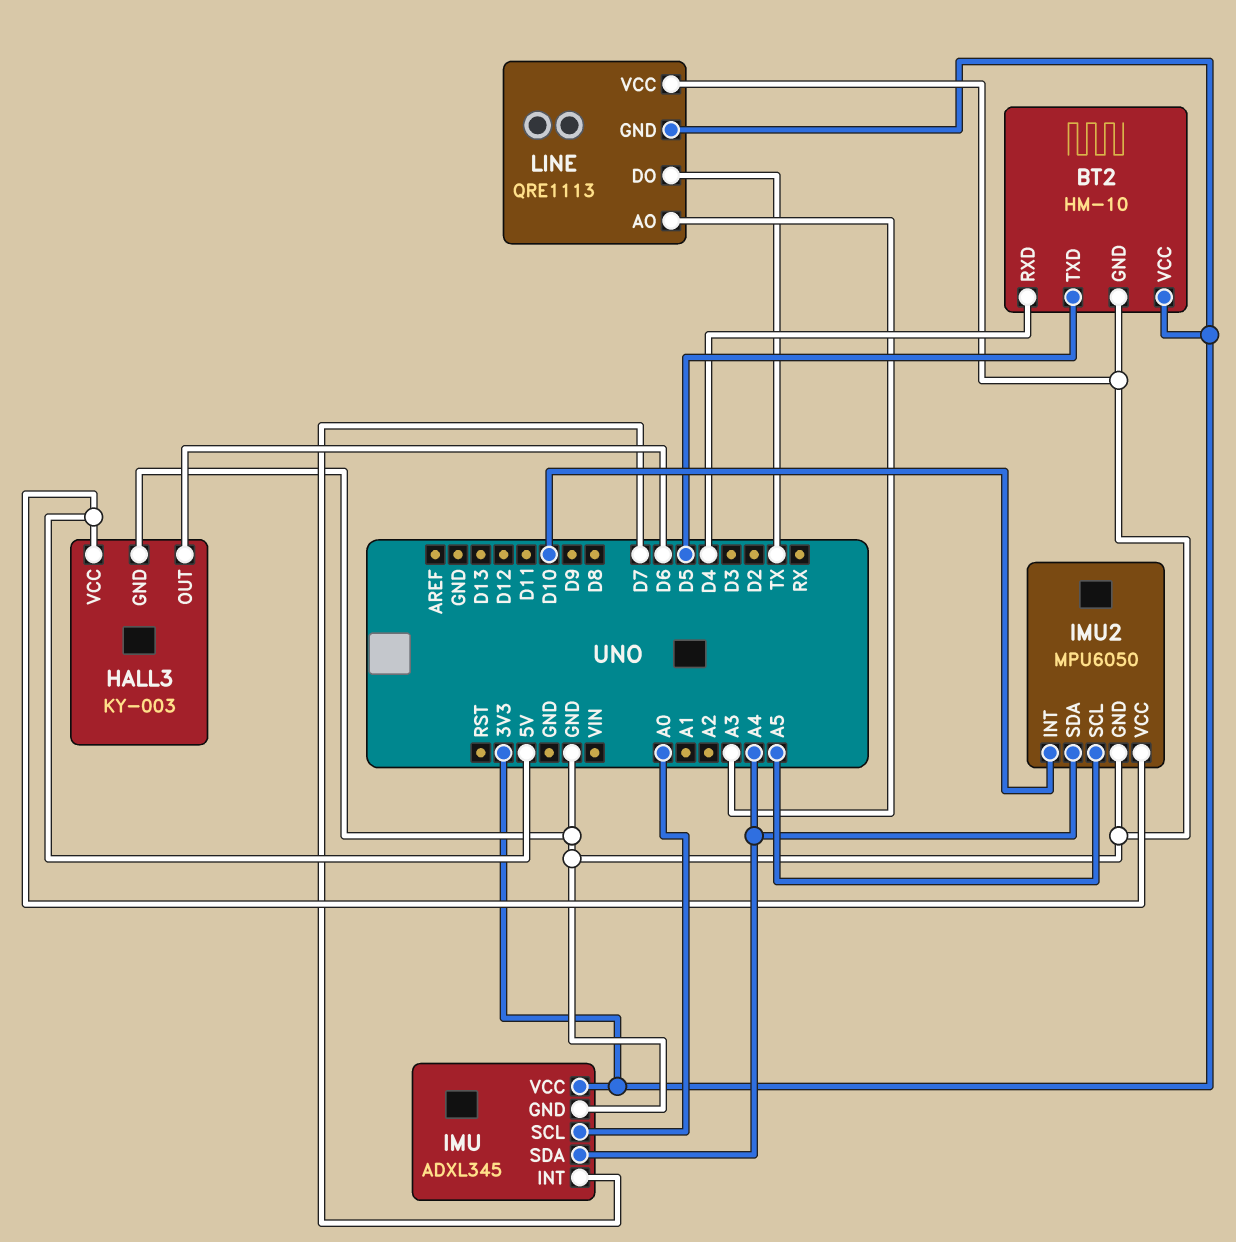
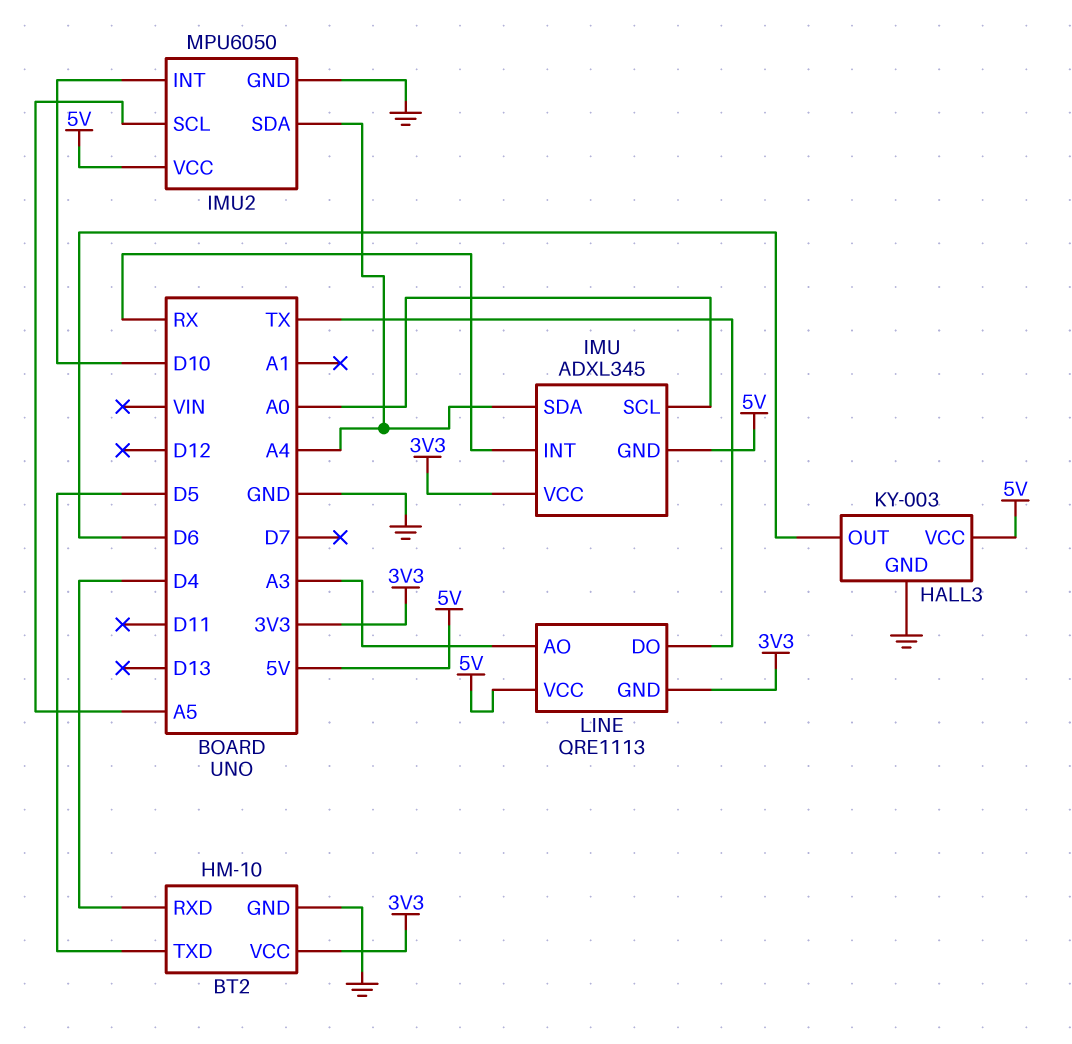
IMU pin GND: GND -> 5V
IMU pin INT: D7 -> RX
LINE pin VCC: GND -> 5V

